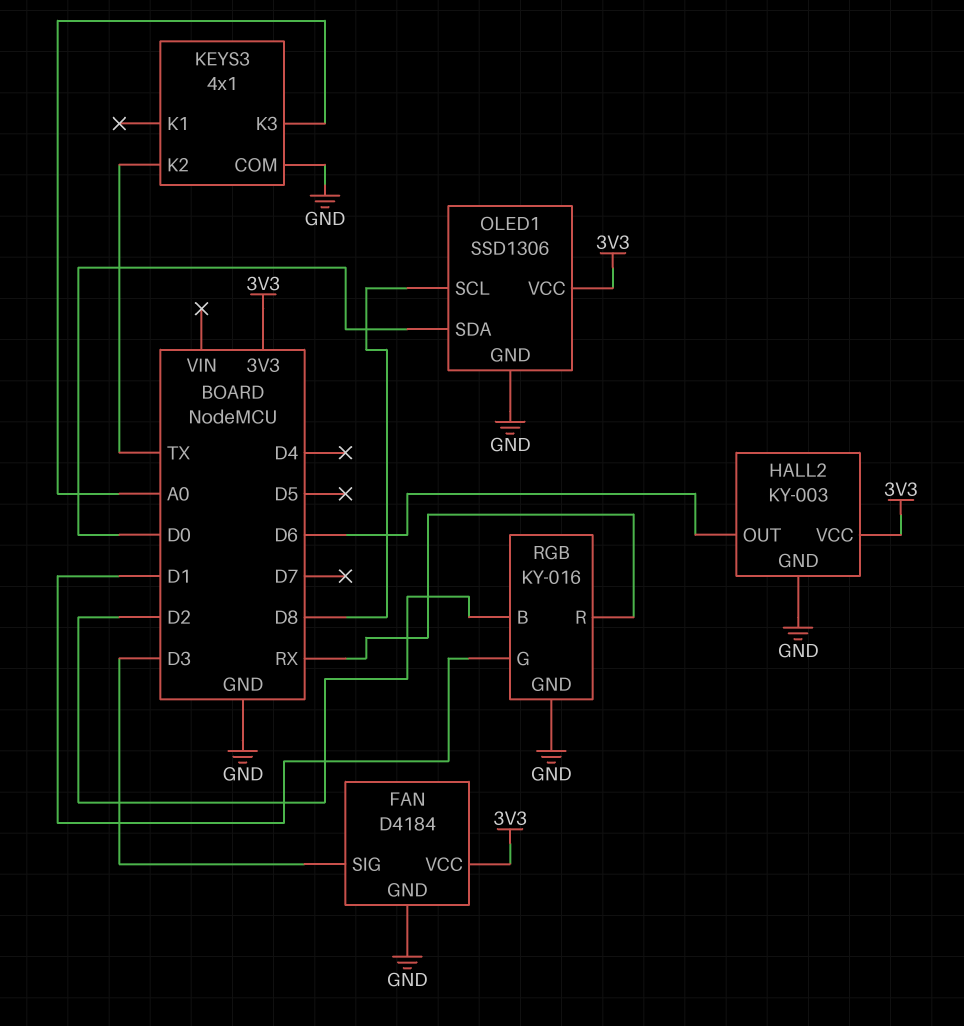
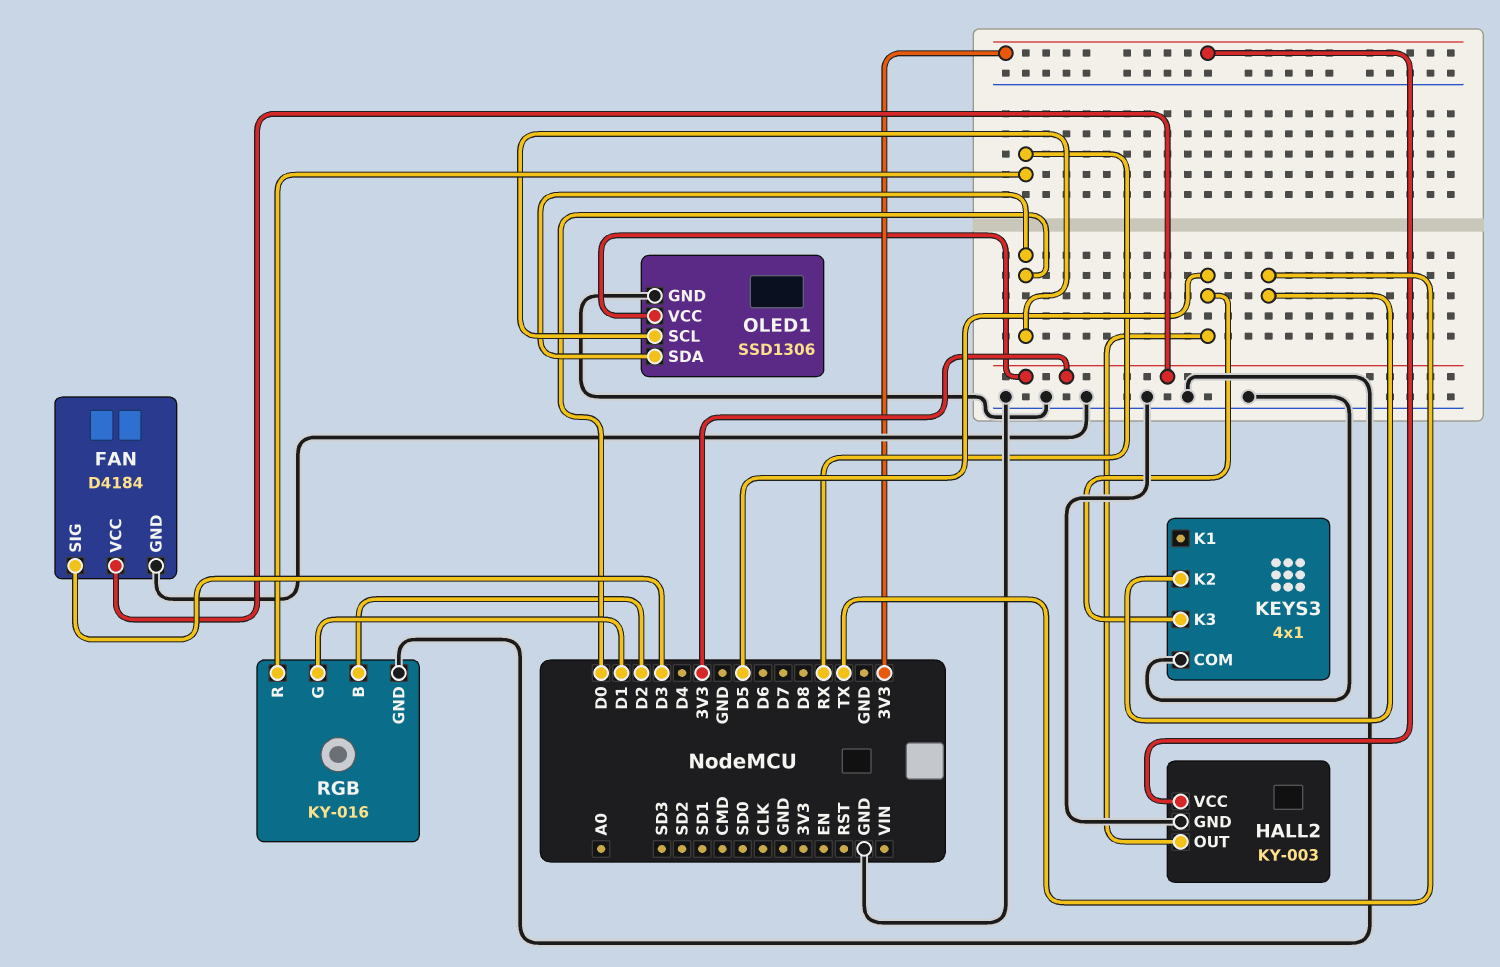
HALL2 pin OUT: D6 -> D5
KEYS3 pin K3: A0 -> D5
OLED1 pin SCL: D8 -> D0

